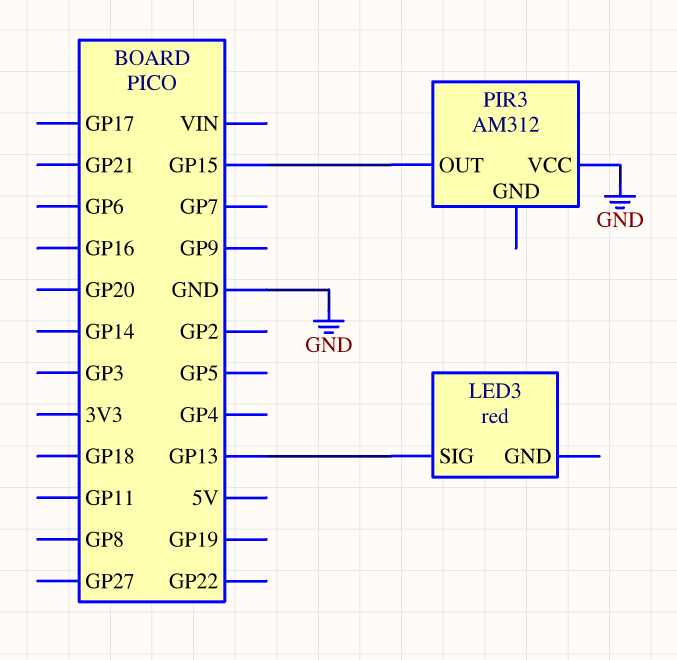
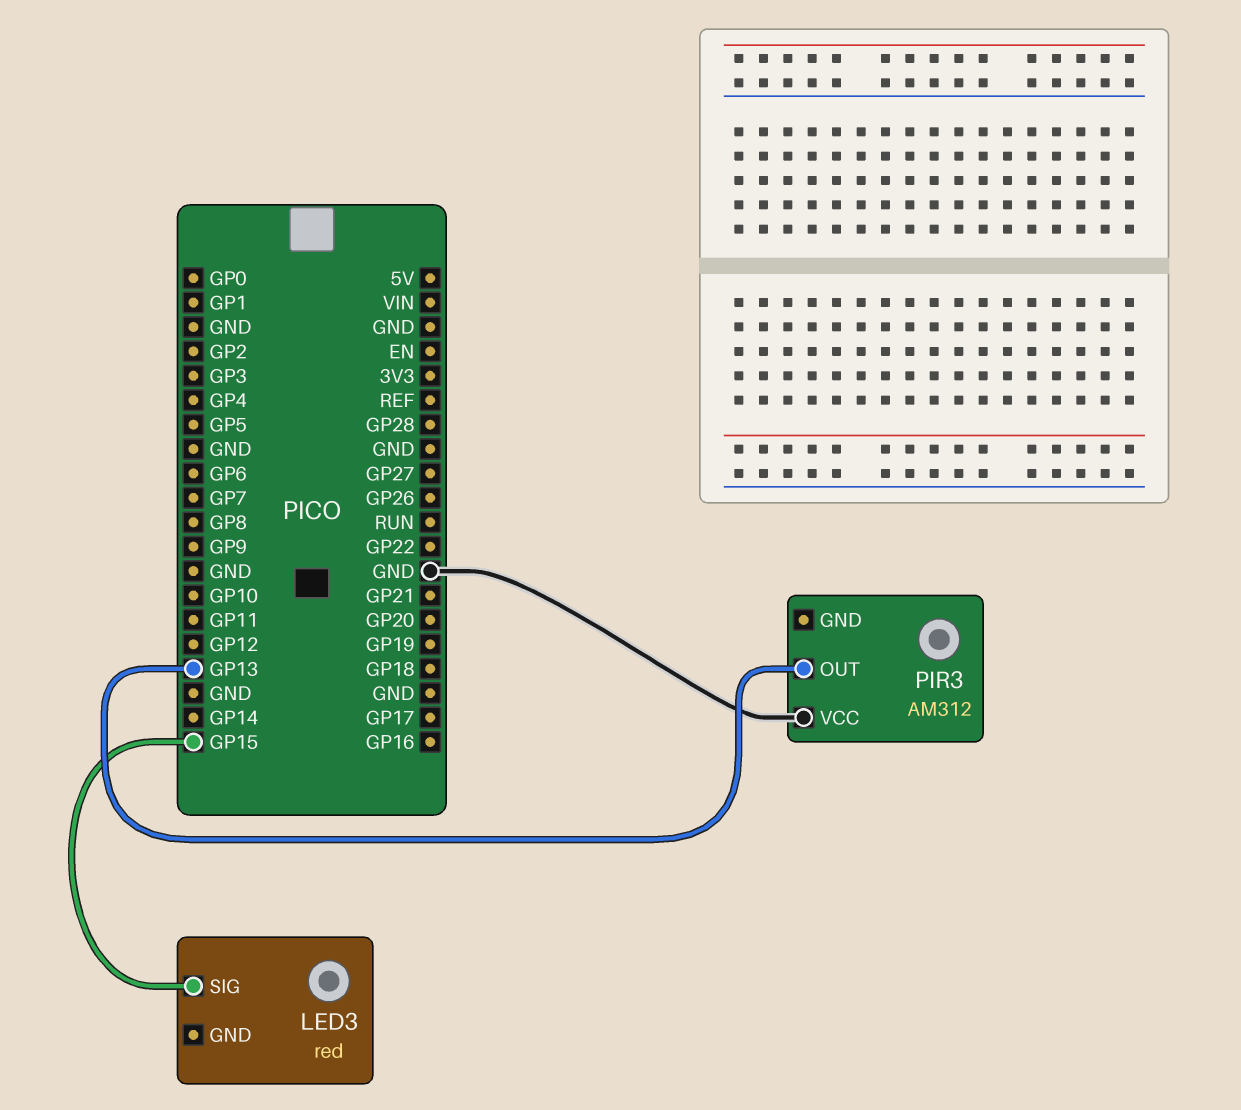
LED3 pin SIG: GP13 -> GP15
PIR3 pin OUT: GP15 -> GP13

